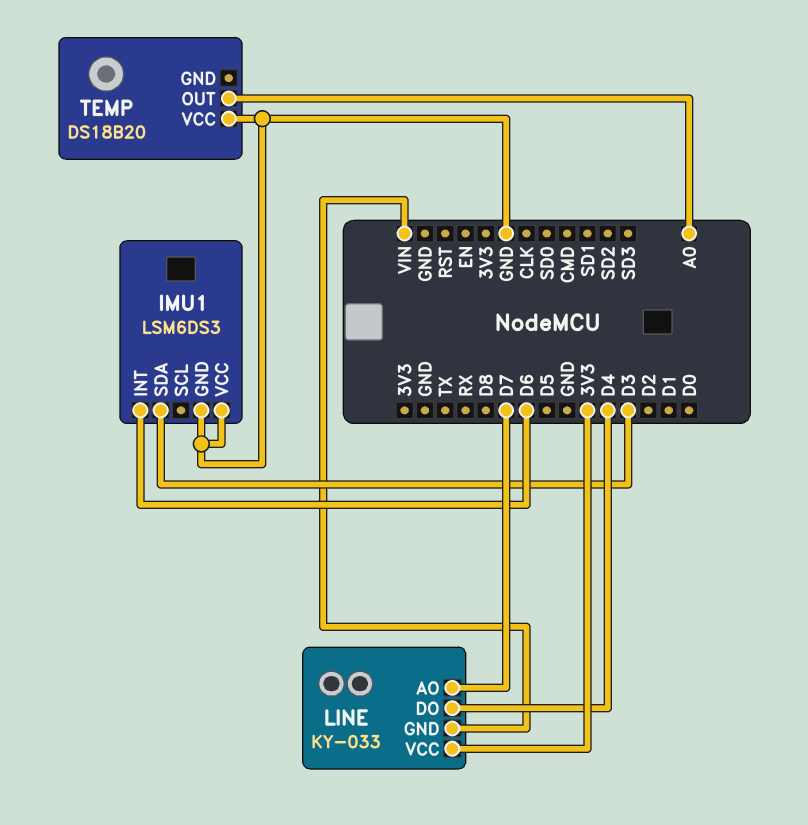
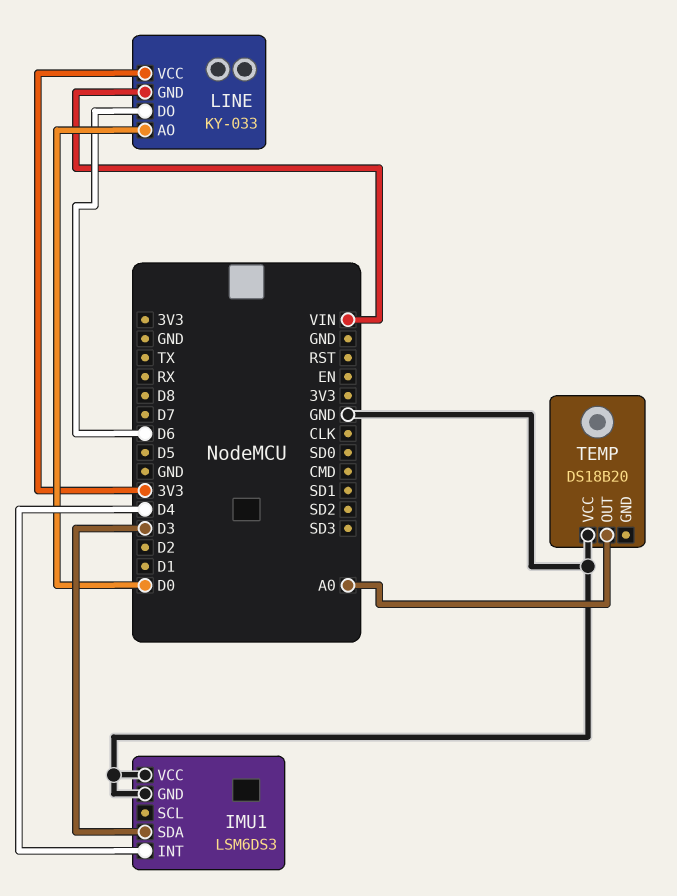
IMU1 pin INT: D6 -> D4
LINE pin AO: D7 -> D0
LINE pin DO: D4 -> D6

